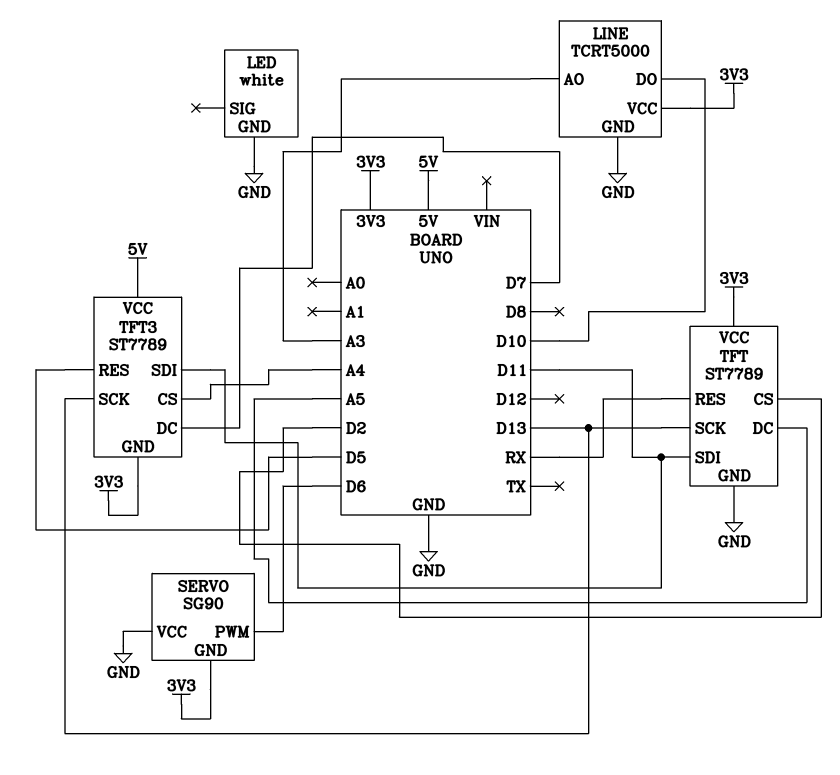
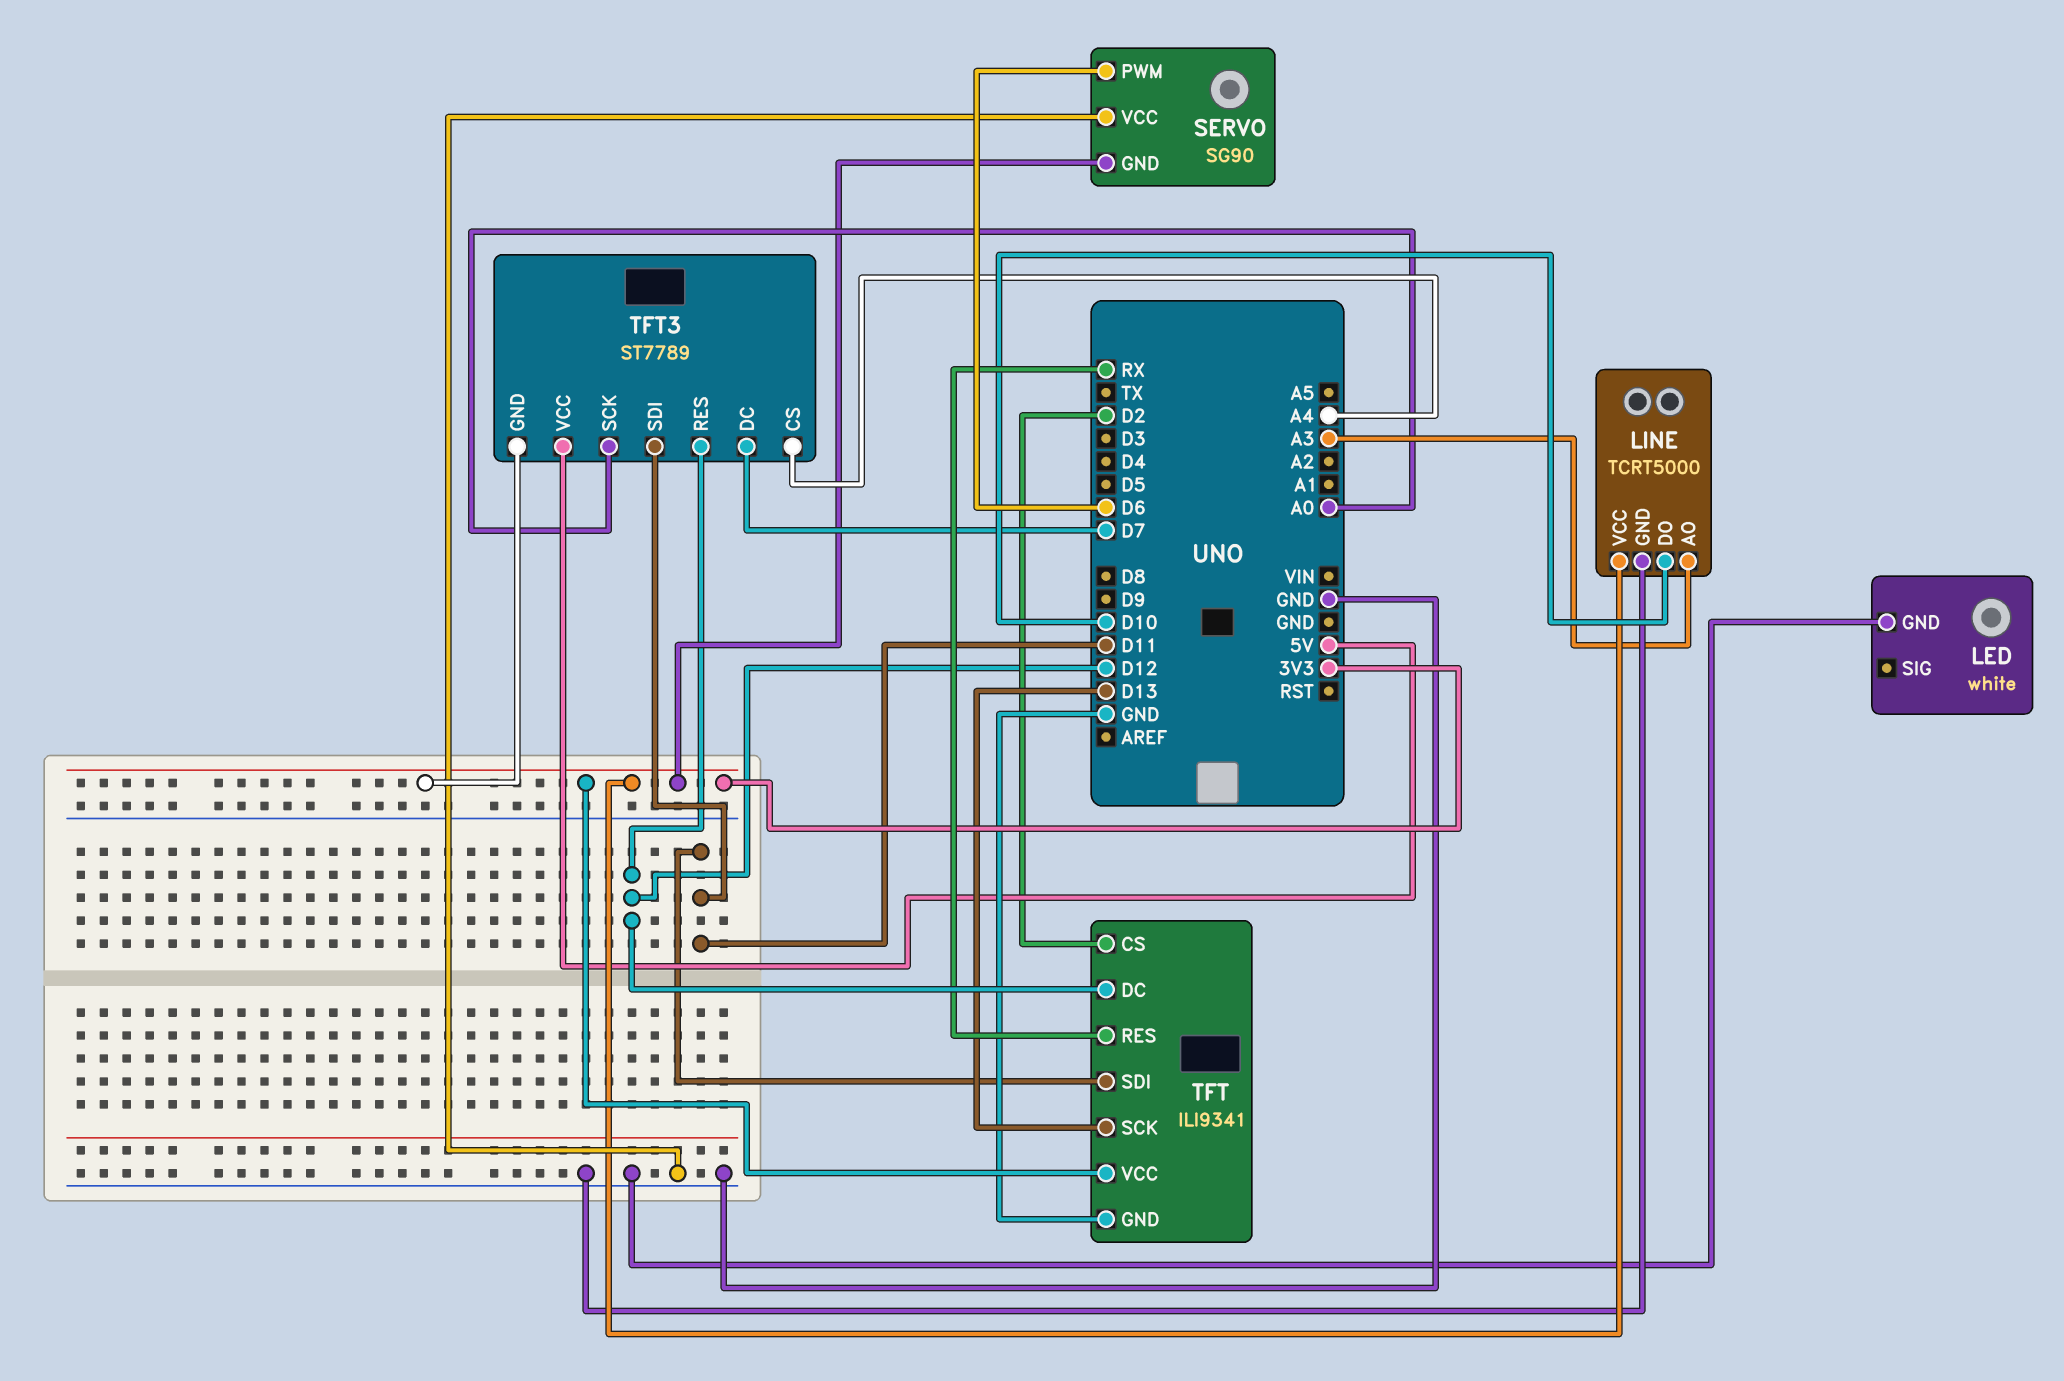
TFT: ST7789 -> ILI9341
TFT pin DC: A5 -> D12
TFT3 pin RES: D5 -> D12
TFT3 pin SCK: D13 -> A0

